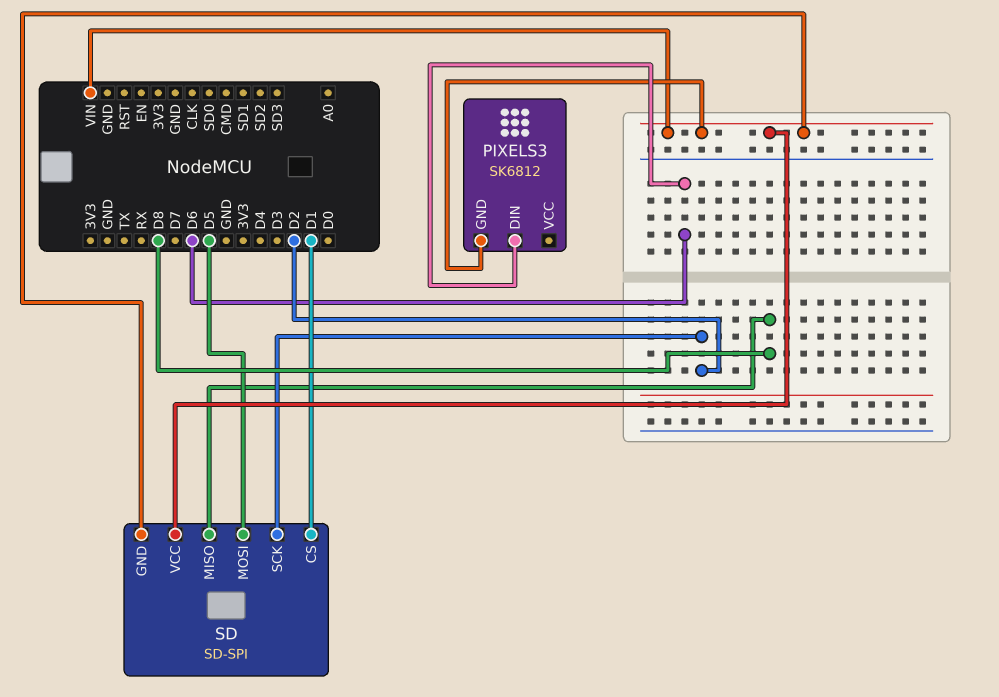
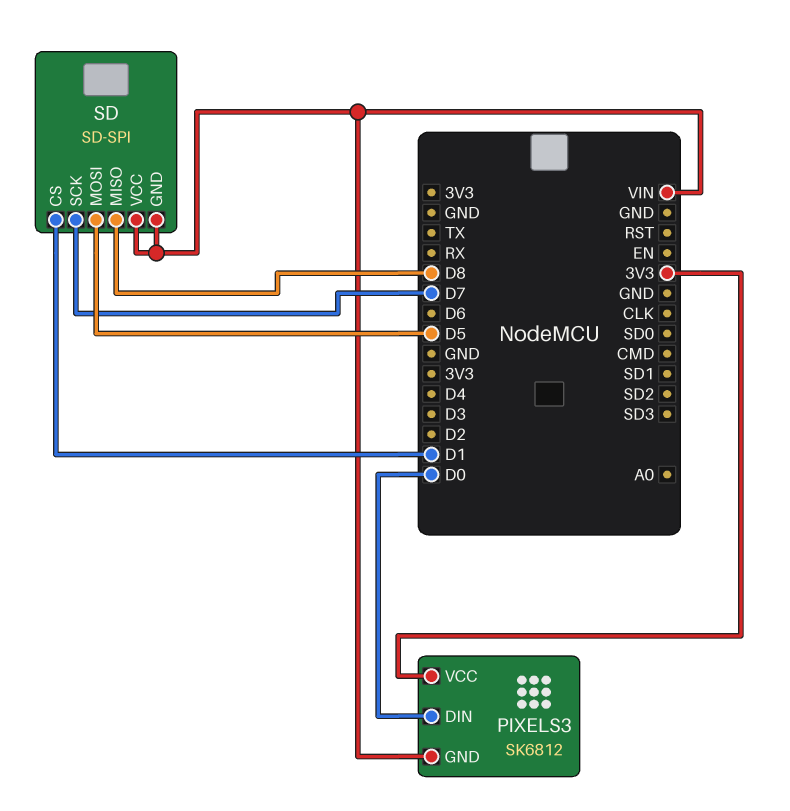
PIXELS3 pin DIN: D6 -> D0
PIXELS3 pin VCC: none -> 3V3
SD pin SCK: D2 -> D7

